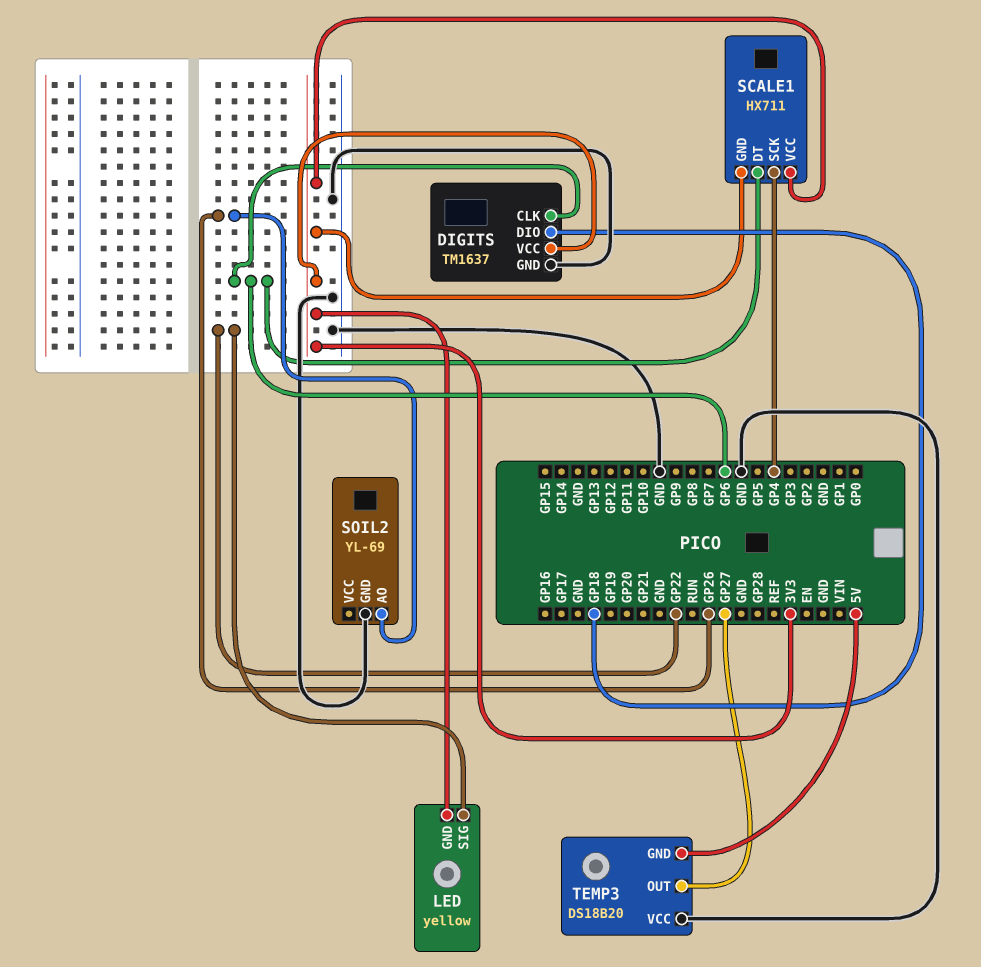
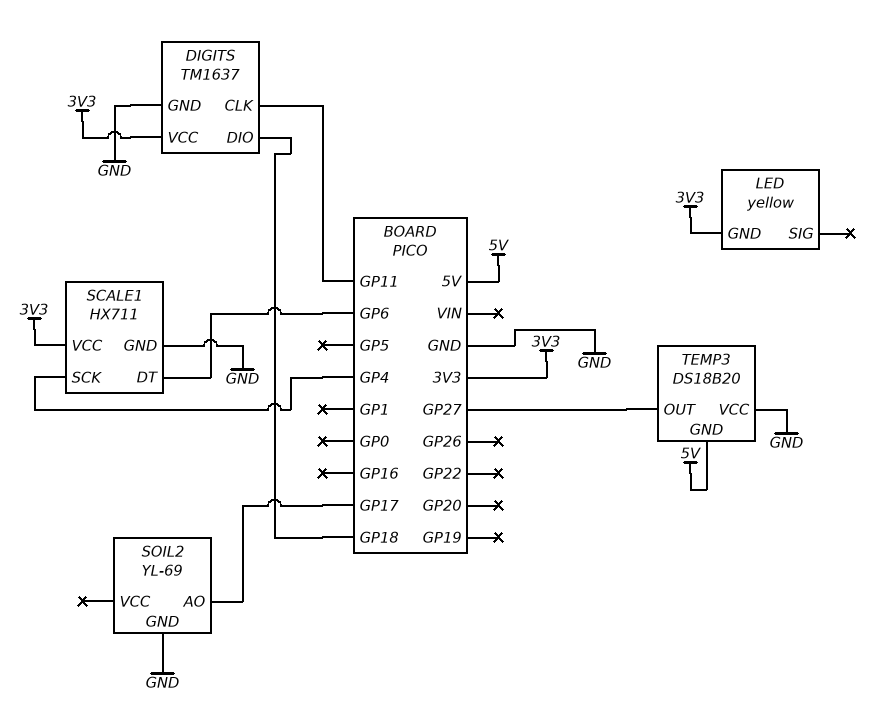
DIGITS pin CLK: GP6 -> GP11
LED pin SIG: GP22 -> none
SCALE1 pin GND: 3V3 -> GND
SOIL2 pin AO: GP26 -> GP17

